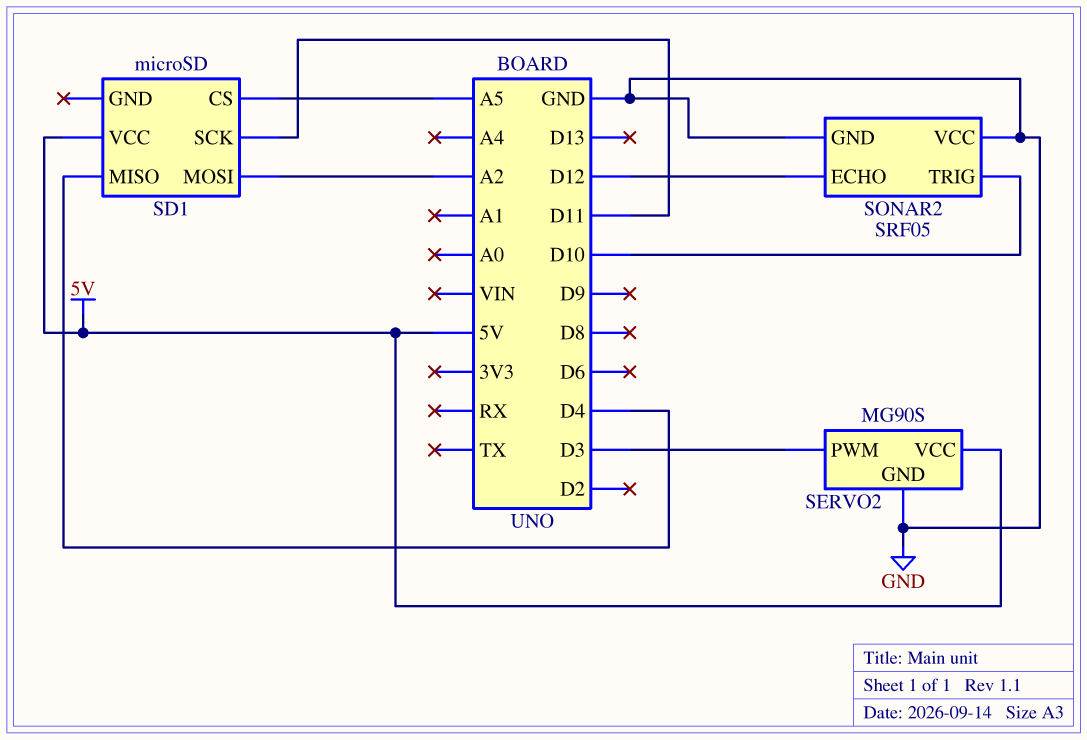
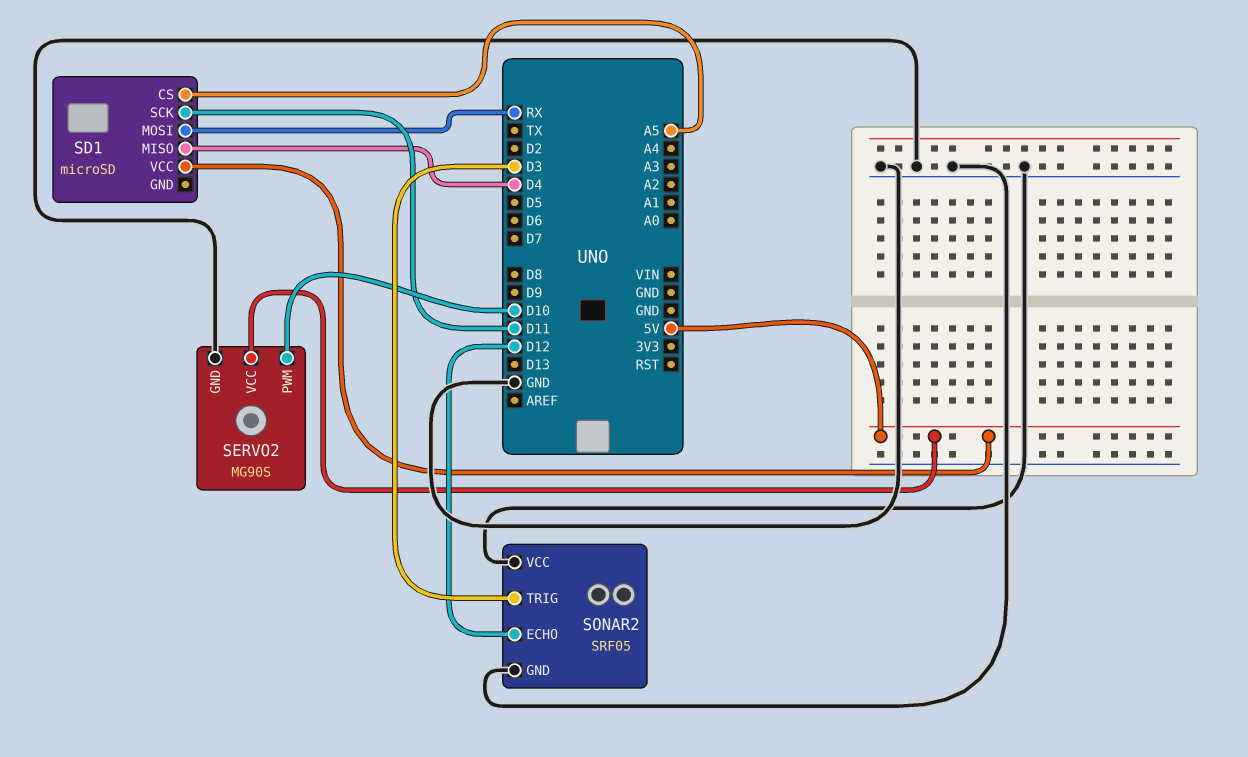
SD1 pin MOSI: A2 -> RX
SERVO2 pin PWM: D3 -> D10
SONAR2 pin TRIG: D10 -> D3

